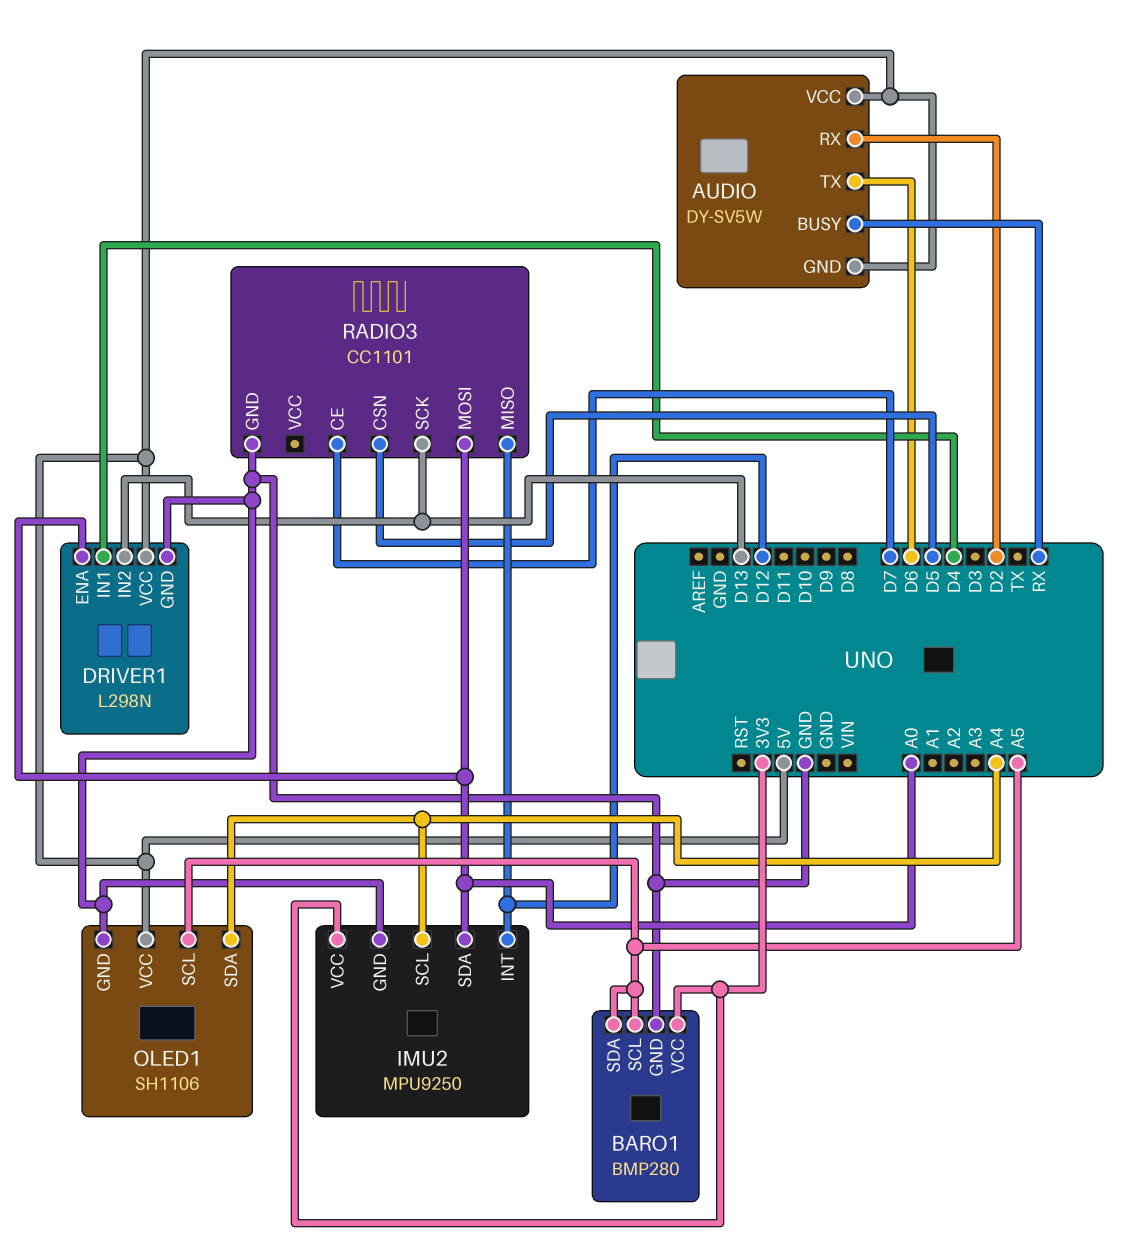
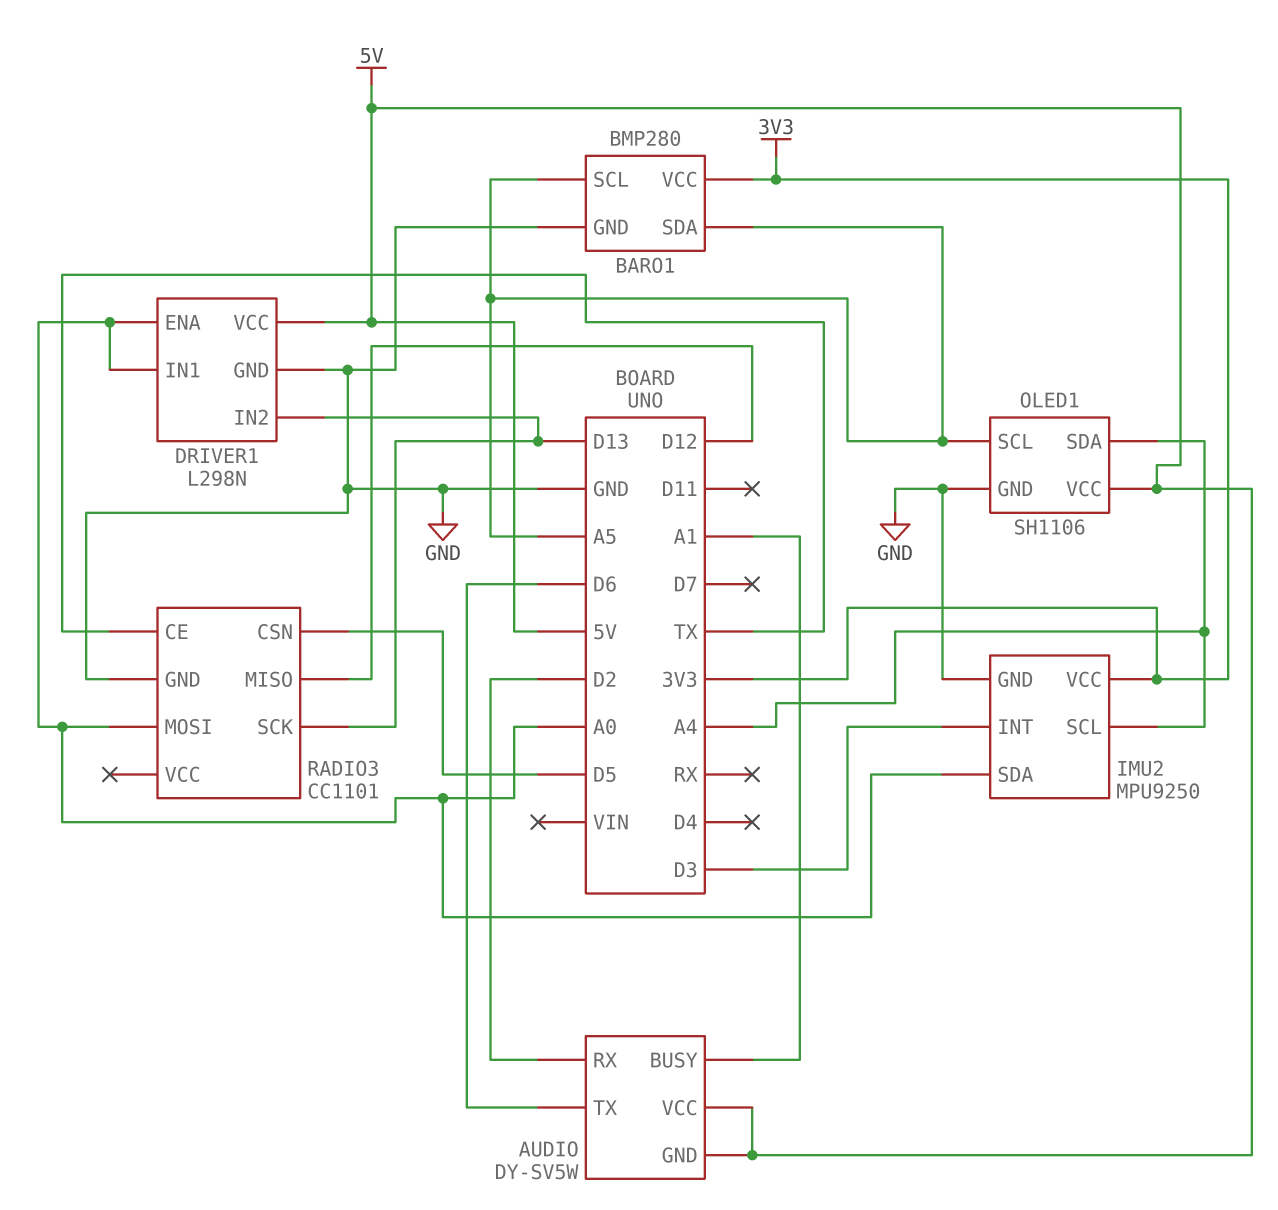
AUDIO pin BUSY: RX -> A1
DRIVER1 pin IN1: D4 -> A0
IMU2 pin INT: D12 -> D3
RADIO3 pin CE: D7 -> TX

